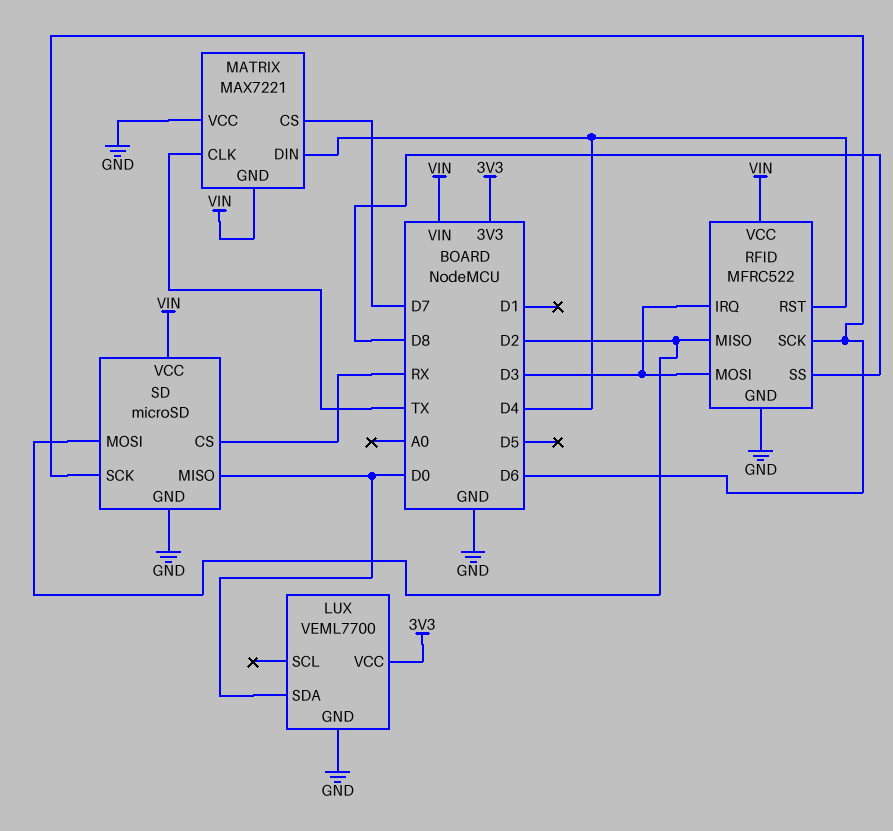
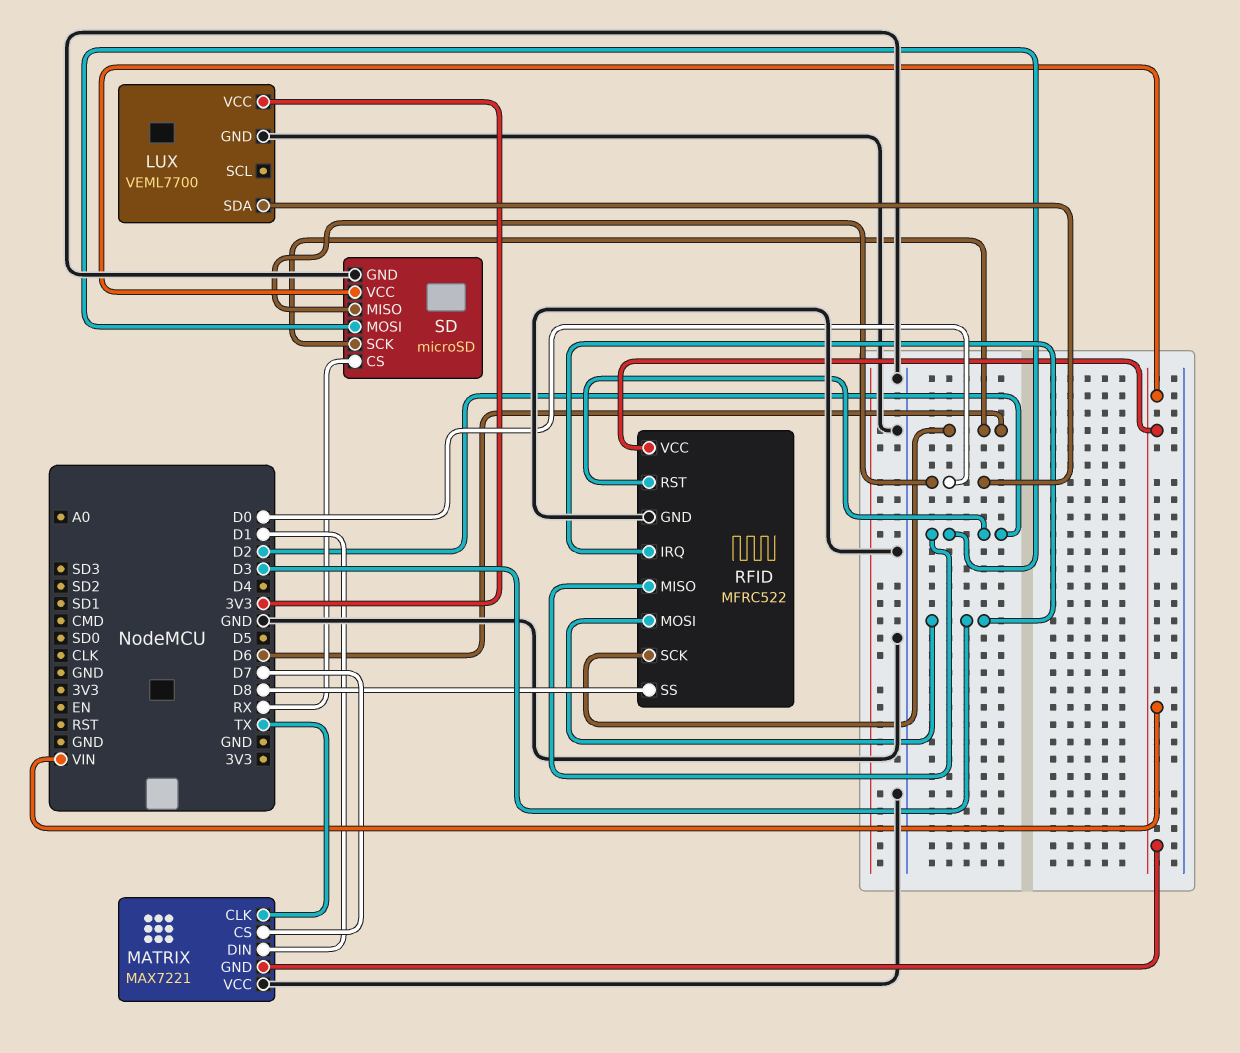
MATRIX pin DIN: D4 -> D1
RFID pin RST: D4 -> D2

